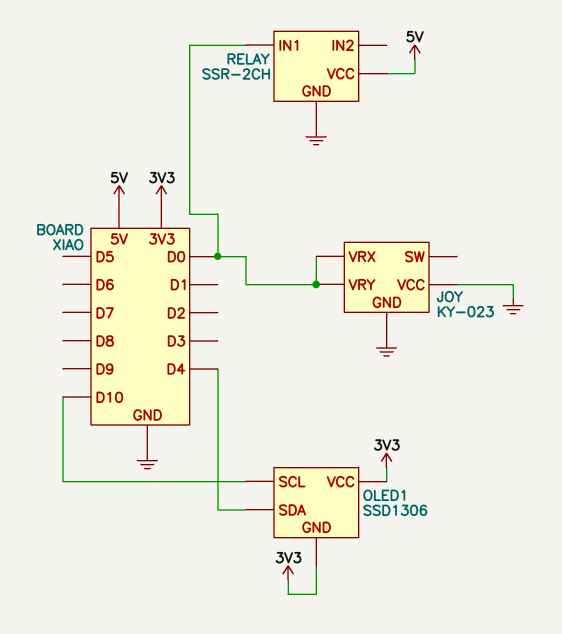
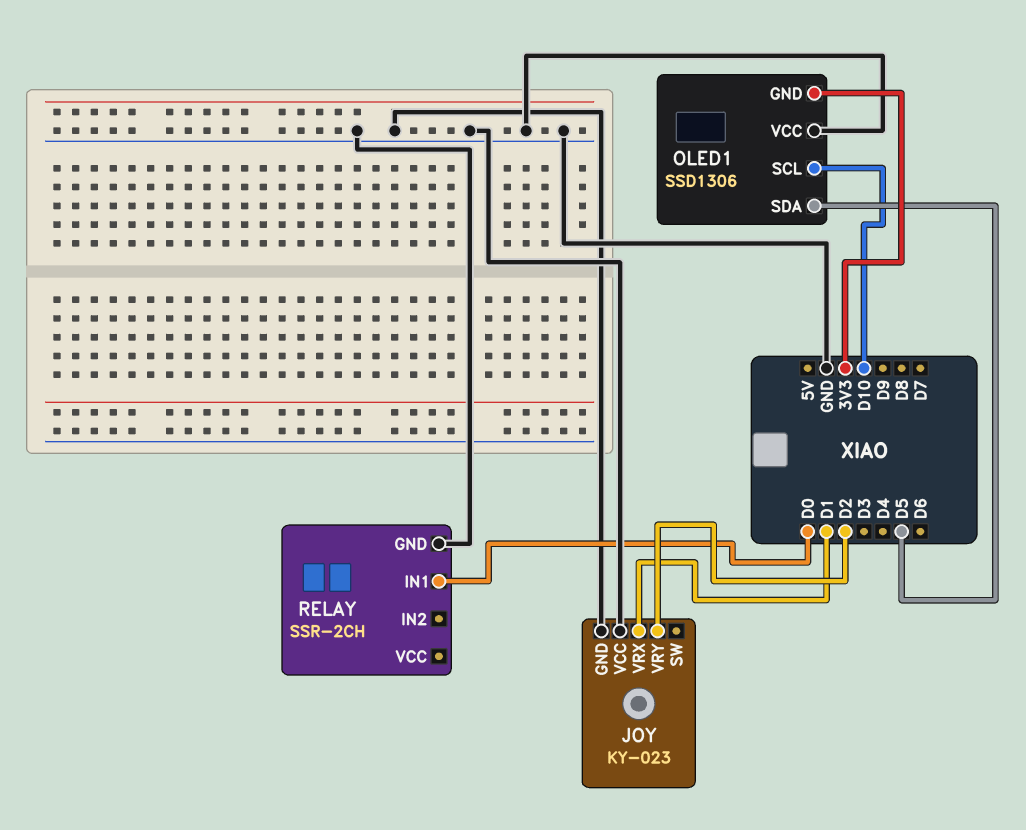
JOY pin VRX: D0 -> D1
JOY pin VRY: D0 -> D2
OLED1 pin SDA: D4 -> D5
OLED1 pin VCC: 3V3 -> GND
RELAY pin VCC: 5V -> none

